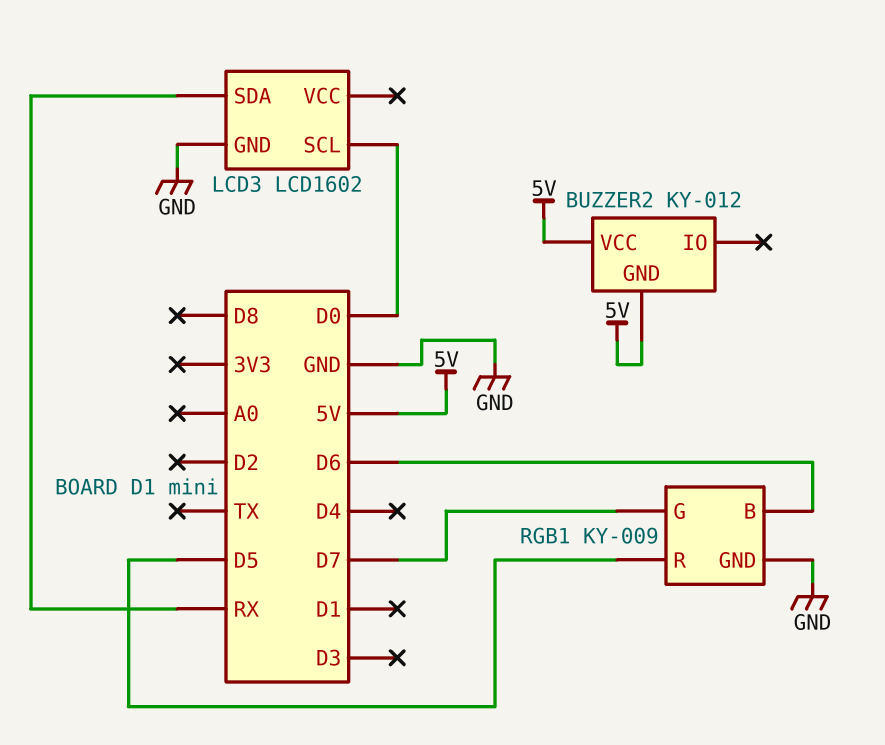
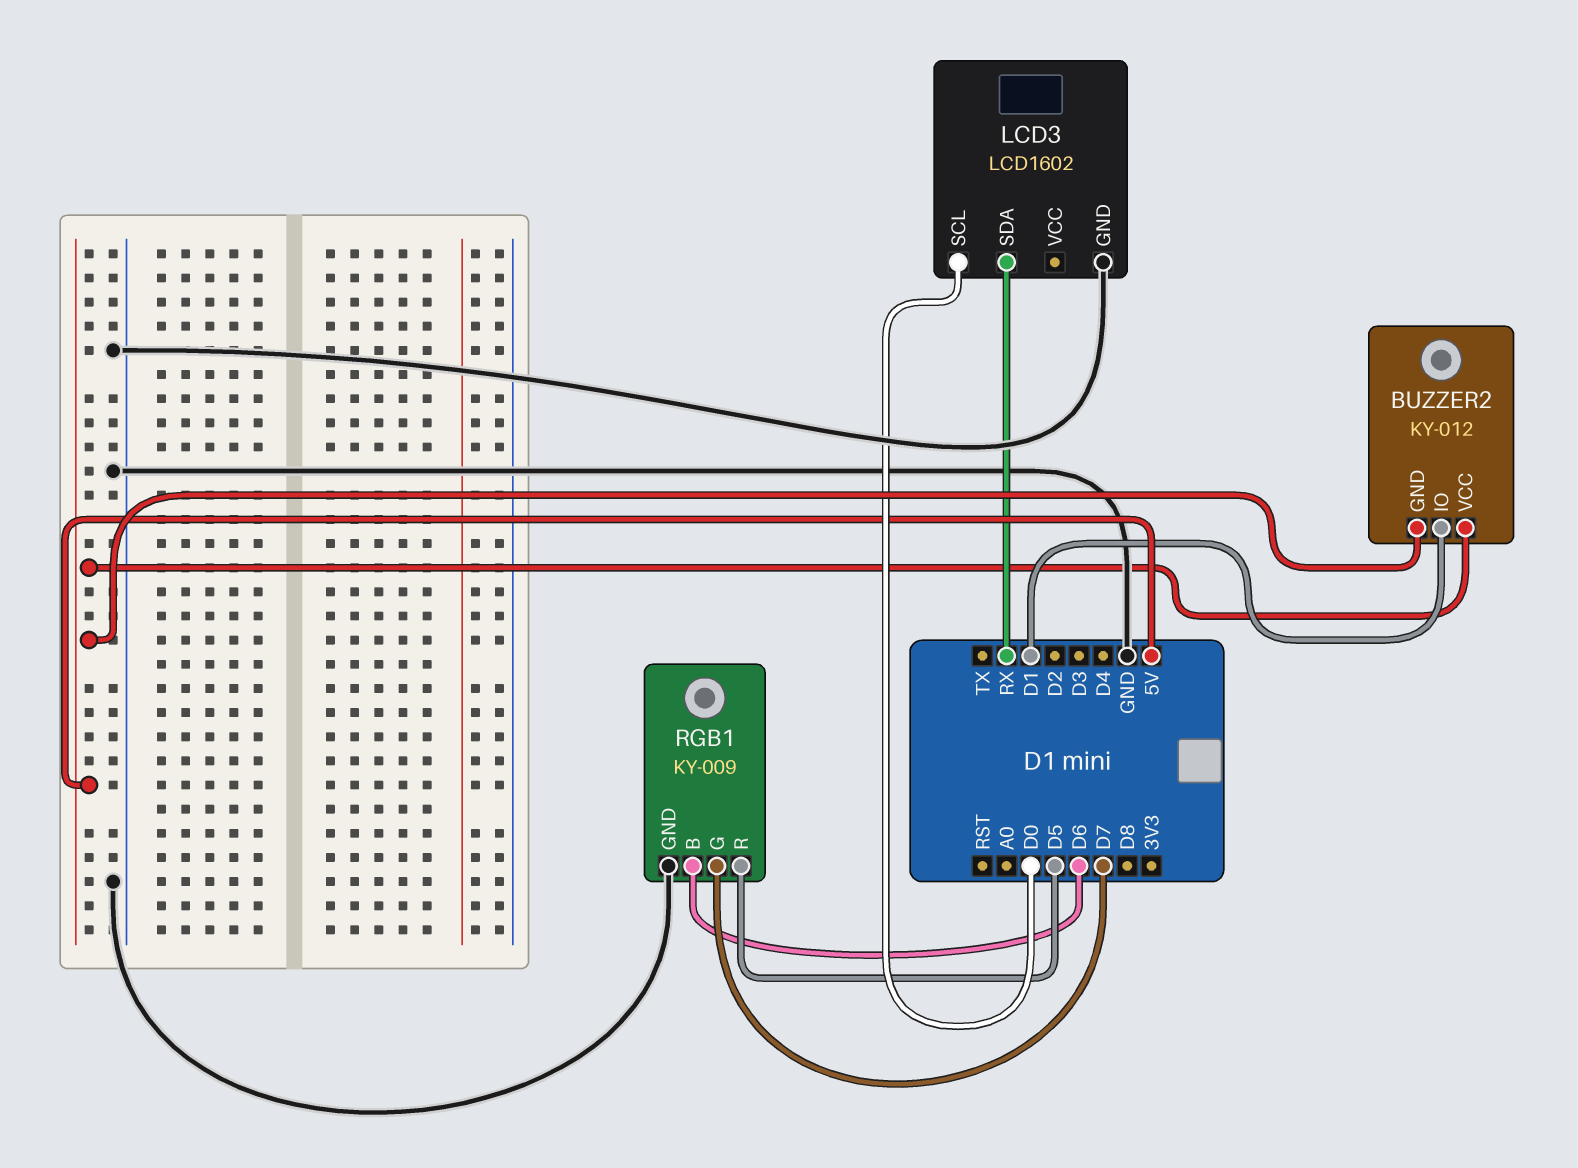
BUZZER2 pin IO: none -> D1

